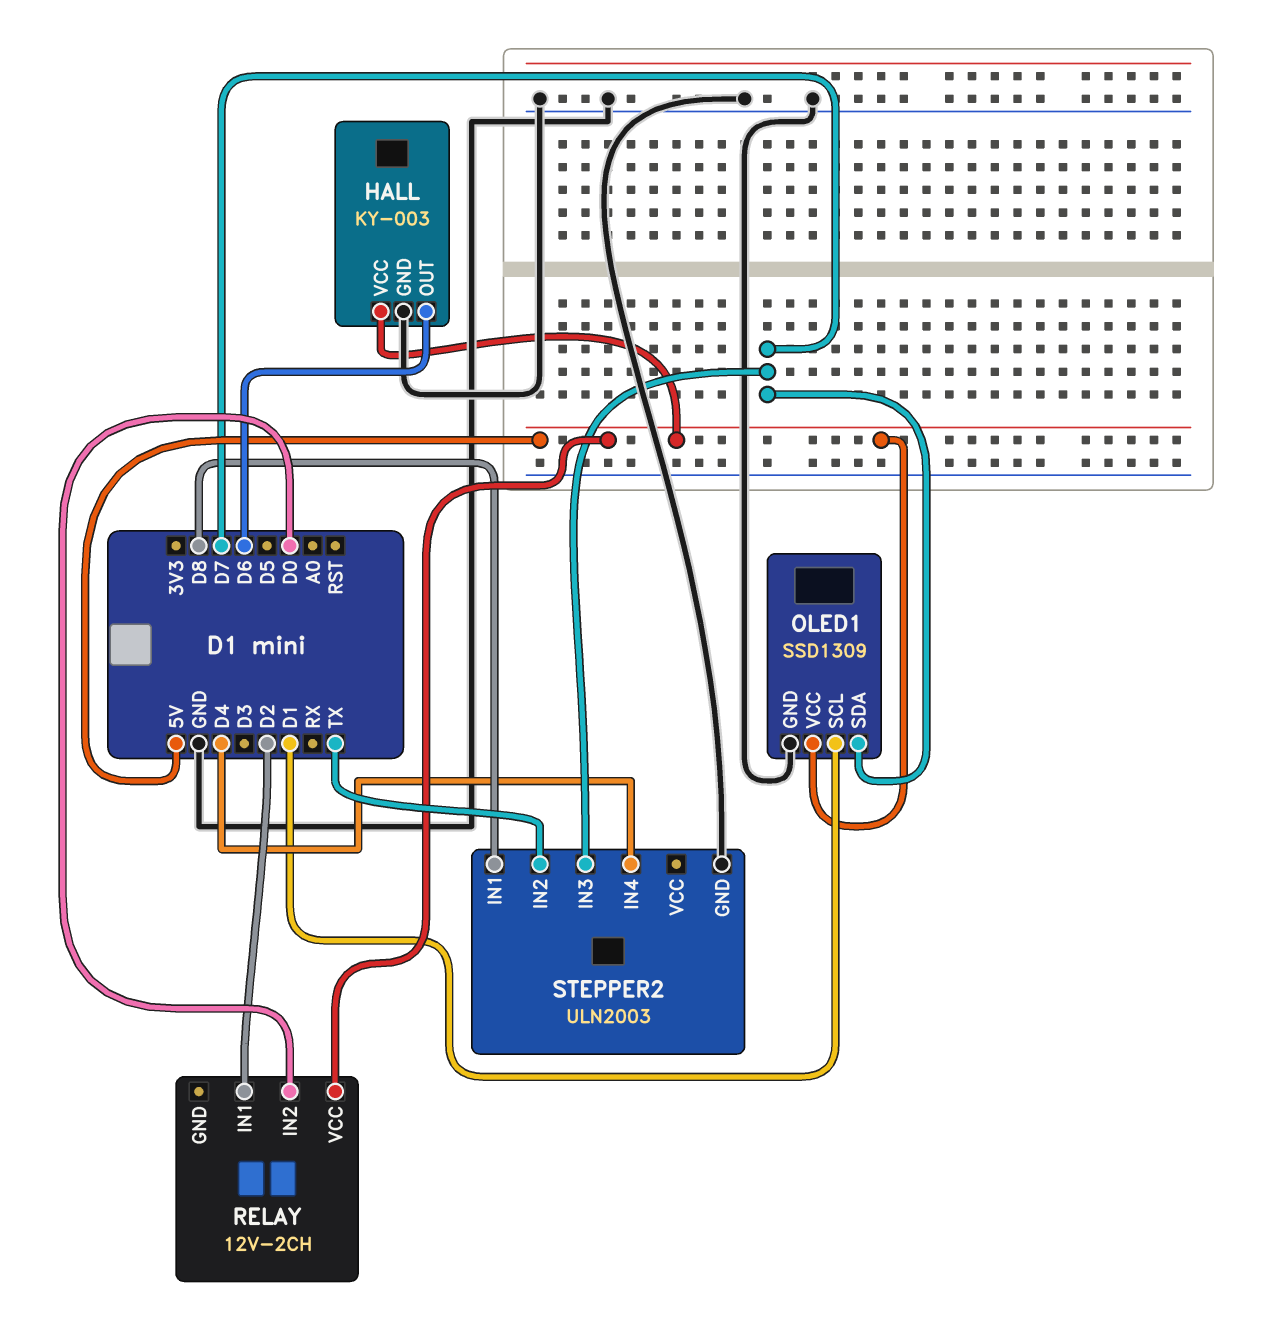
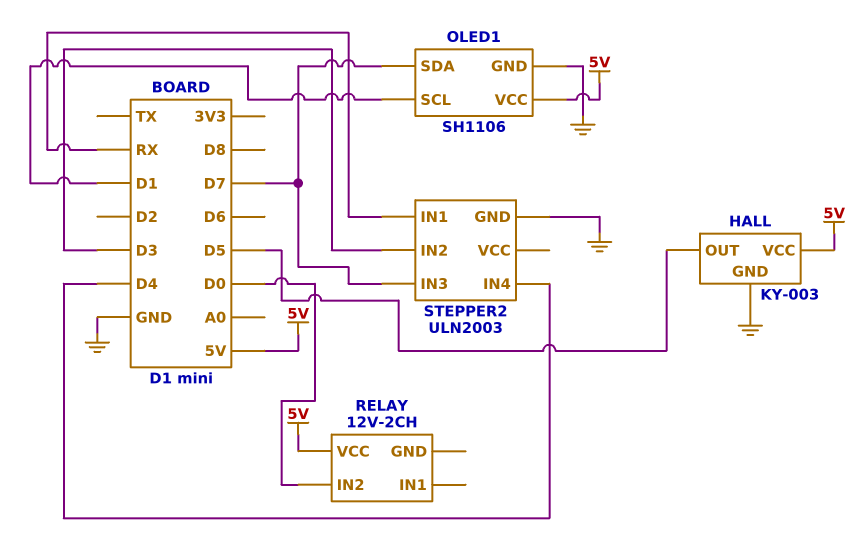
HALL pin OUT: D6 -> D5
OLED1: SSD1309 -> SH1106
RELAY pin IN1: D2 -> none
STEPPER2 pin IN1: D8 -> RX
STEPPER2 pin IN2: TX -> D3

